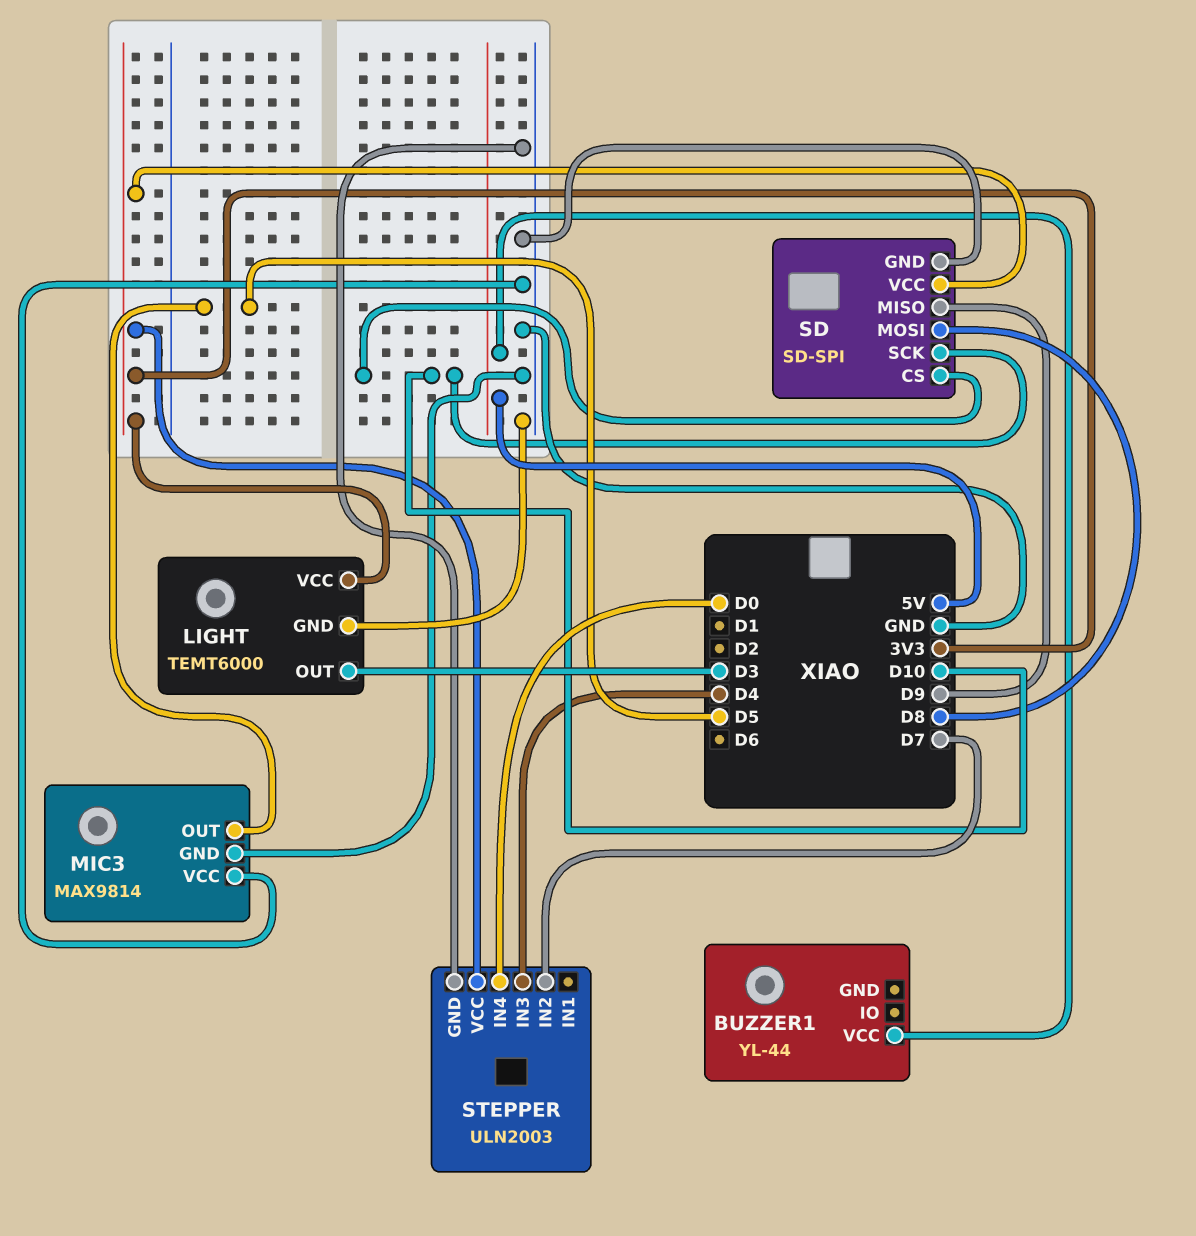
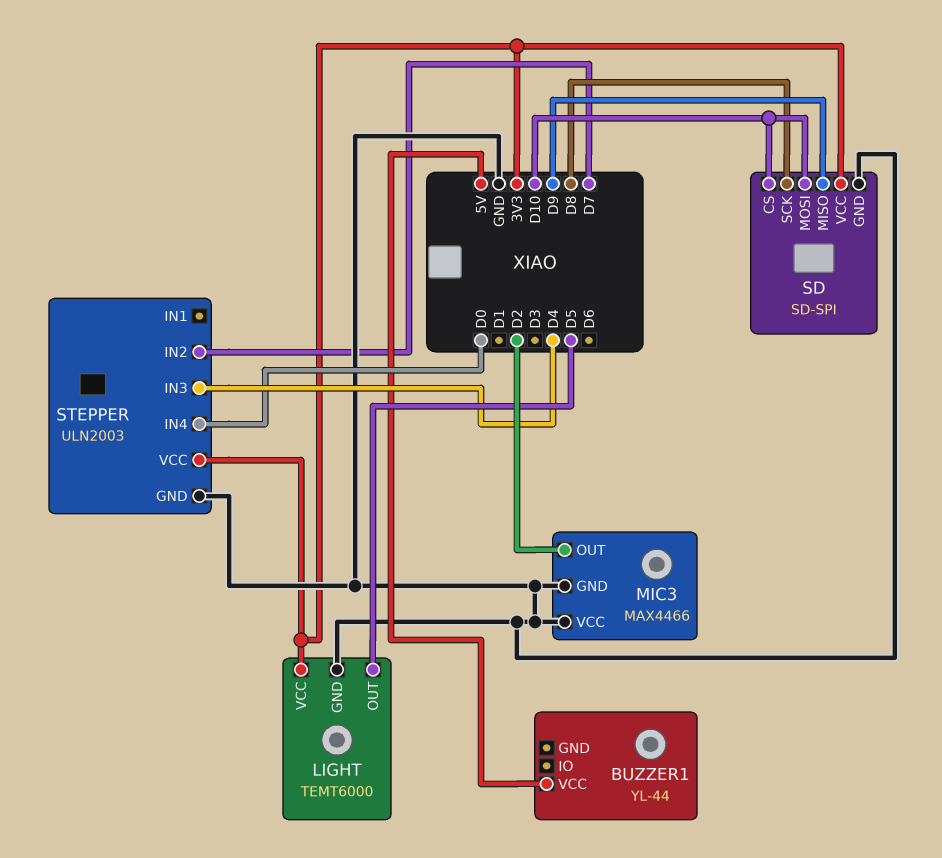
LIGHT pin OUT: D3 -> D5
MIC3: MAX9814 -> MAX4466
MIC3 pin OUT: D5 -> D2
SD pin MOSI: D8 -> D10
SD pin SCK: D10 -> D8

